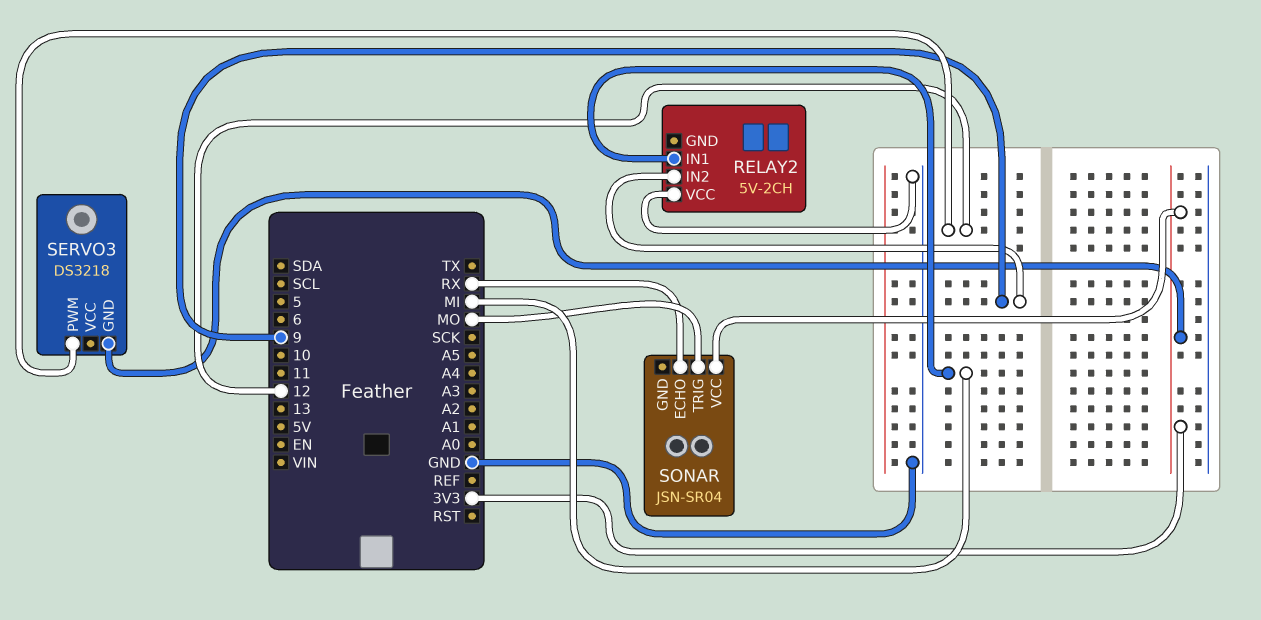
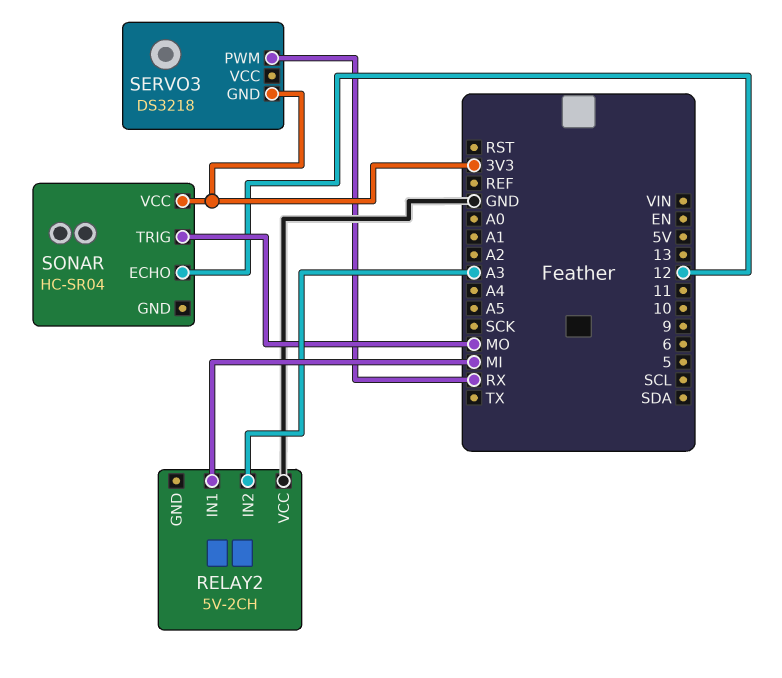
RELAY2 pin IN2: 9 -> A3
SERVO3 pin PWM: 12 -> RX
SONAR: JSN-SR04 -> HC-SR04
SONAR pin ECHO: RX -> 12

